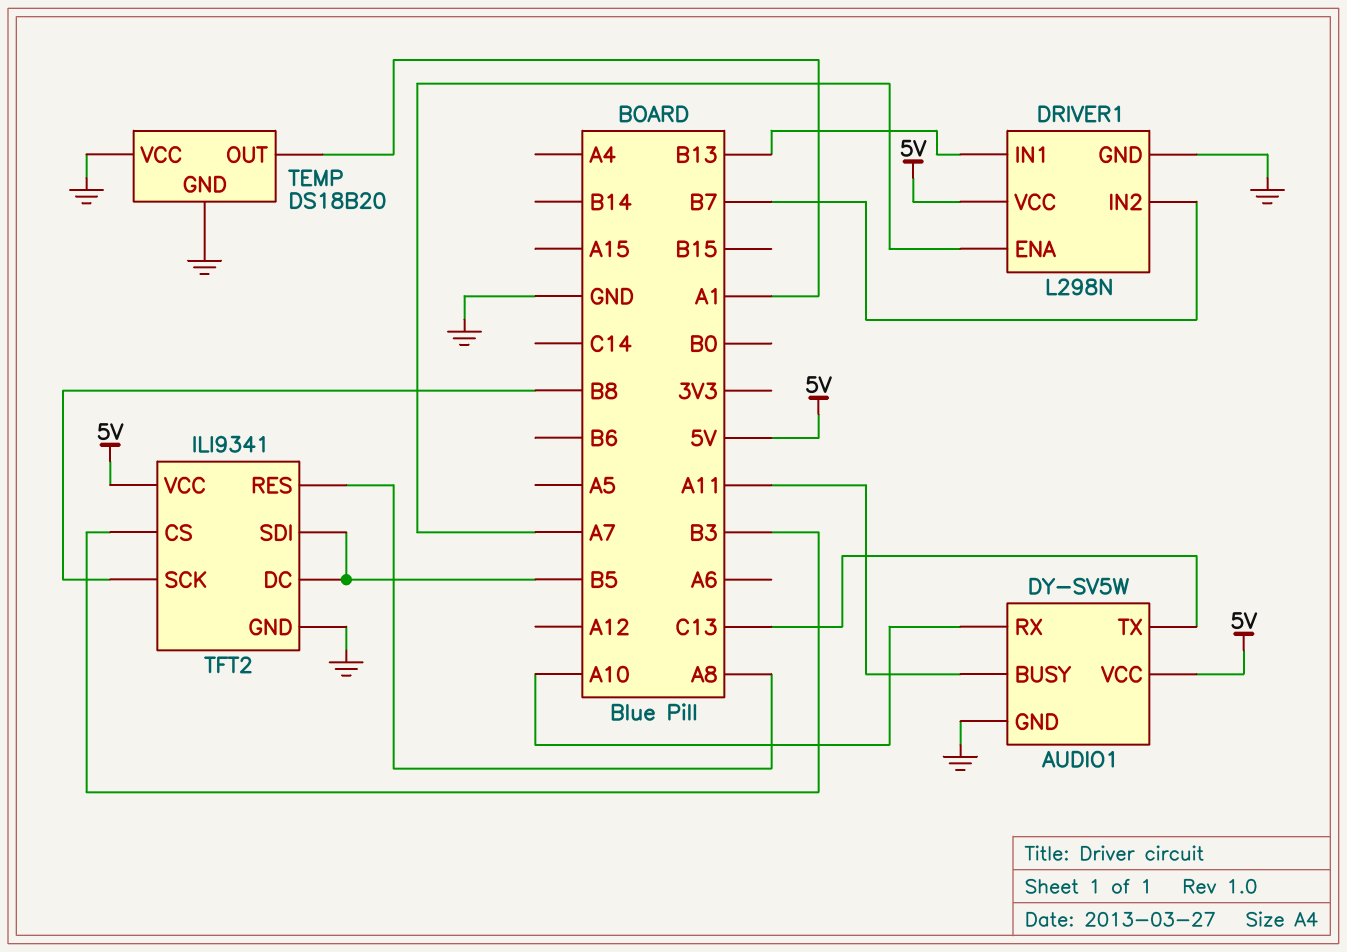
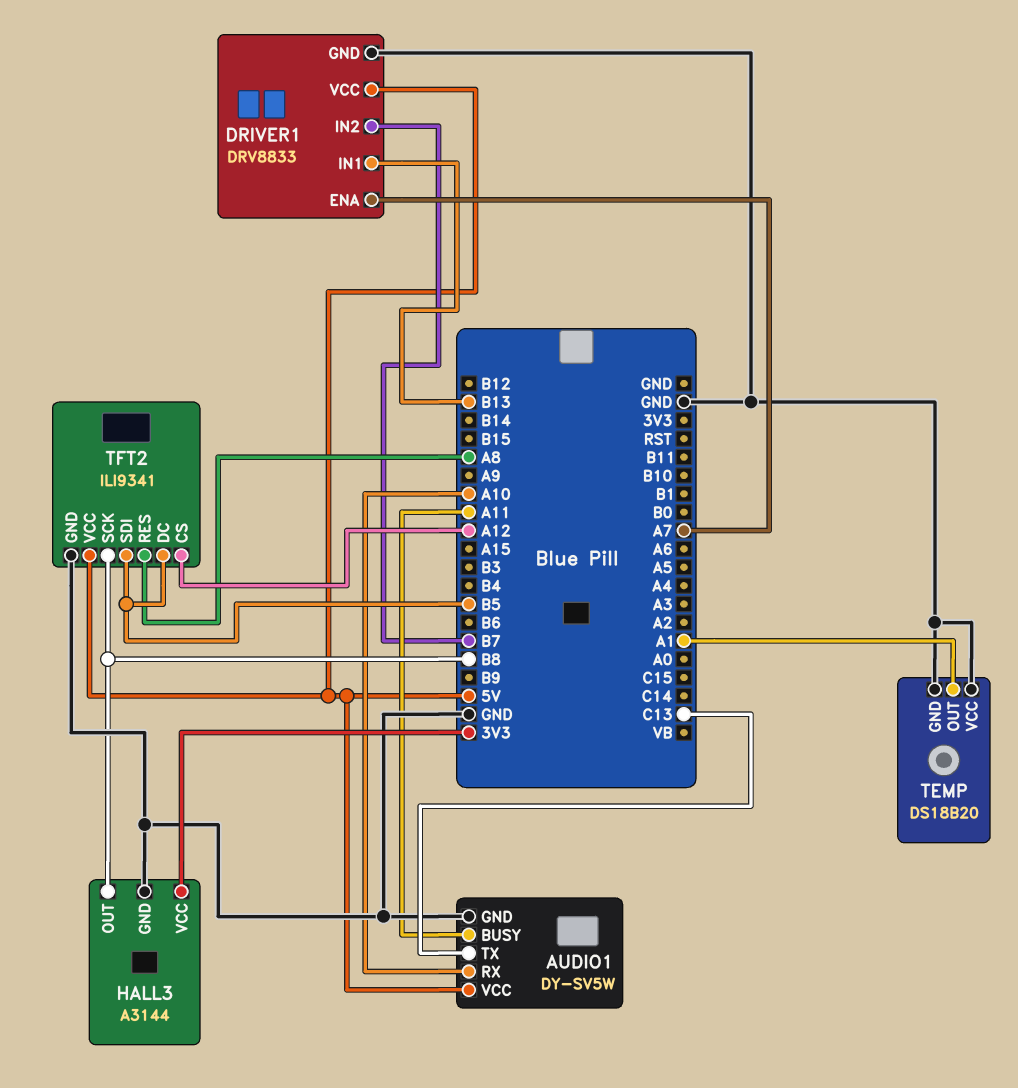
DRIVER1: L298N -> DRV8833
HALL3: none -> A3144
HALL3 pin GND: none -> GND
HALL3 pin OUT: none -> B8
HALL3 pin VCC: none -> 3V3
TFT2 pin CS: B3 -> A12

